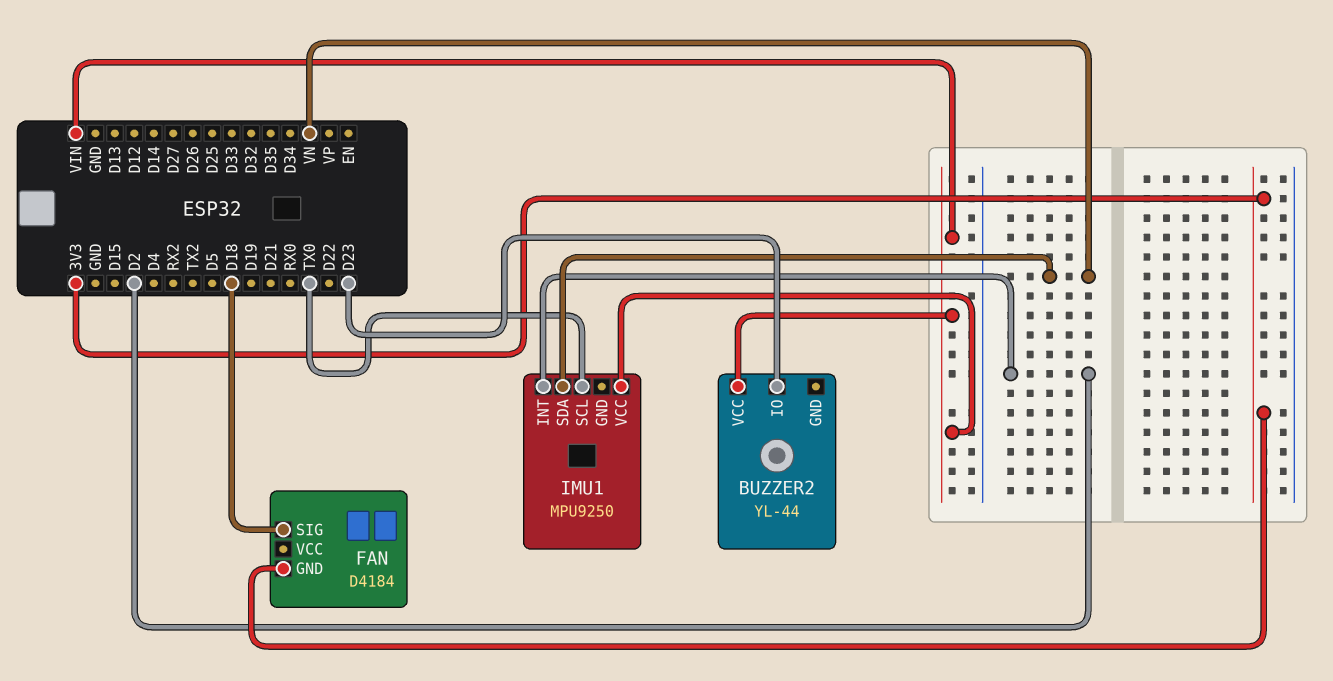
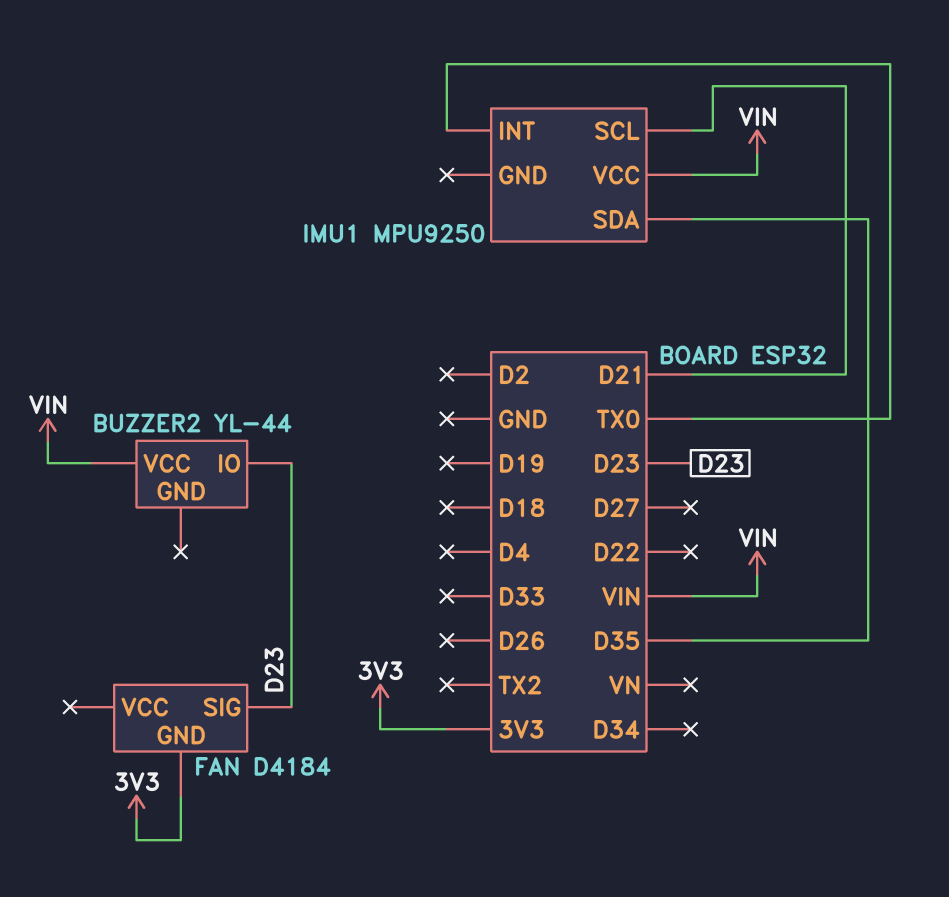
FAN pin SIG: D18 -> D23
IMU1 pin INT: D2 -> TX0
IMU1 pin SCL: TX0 -> D21
IMU1 pin SDA: VN -> D35

